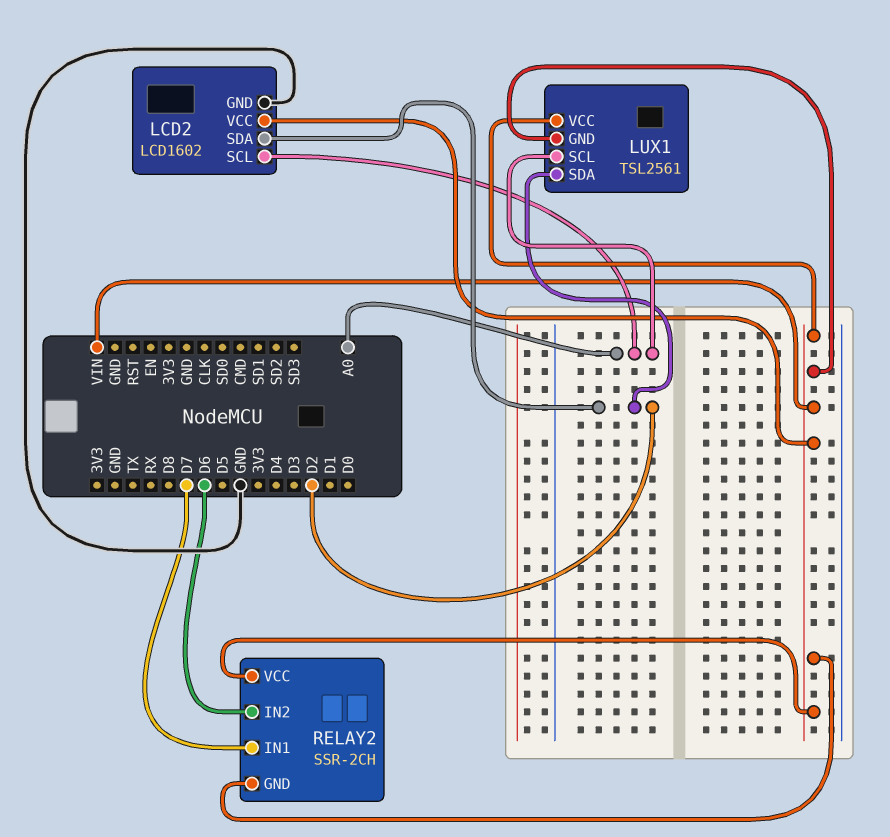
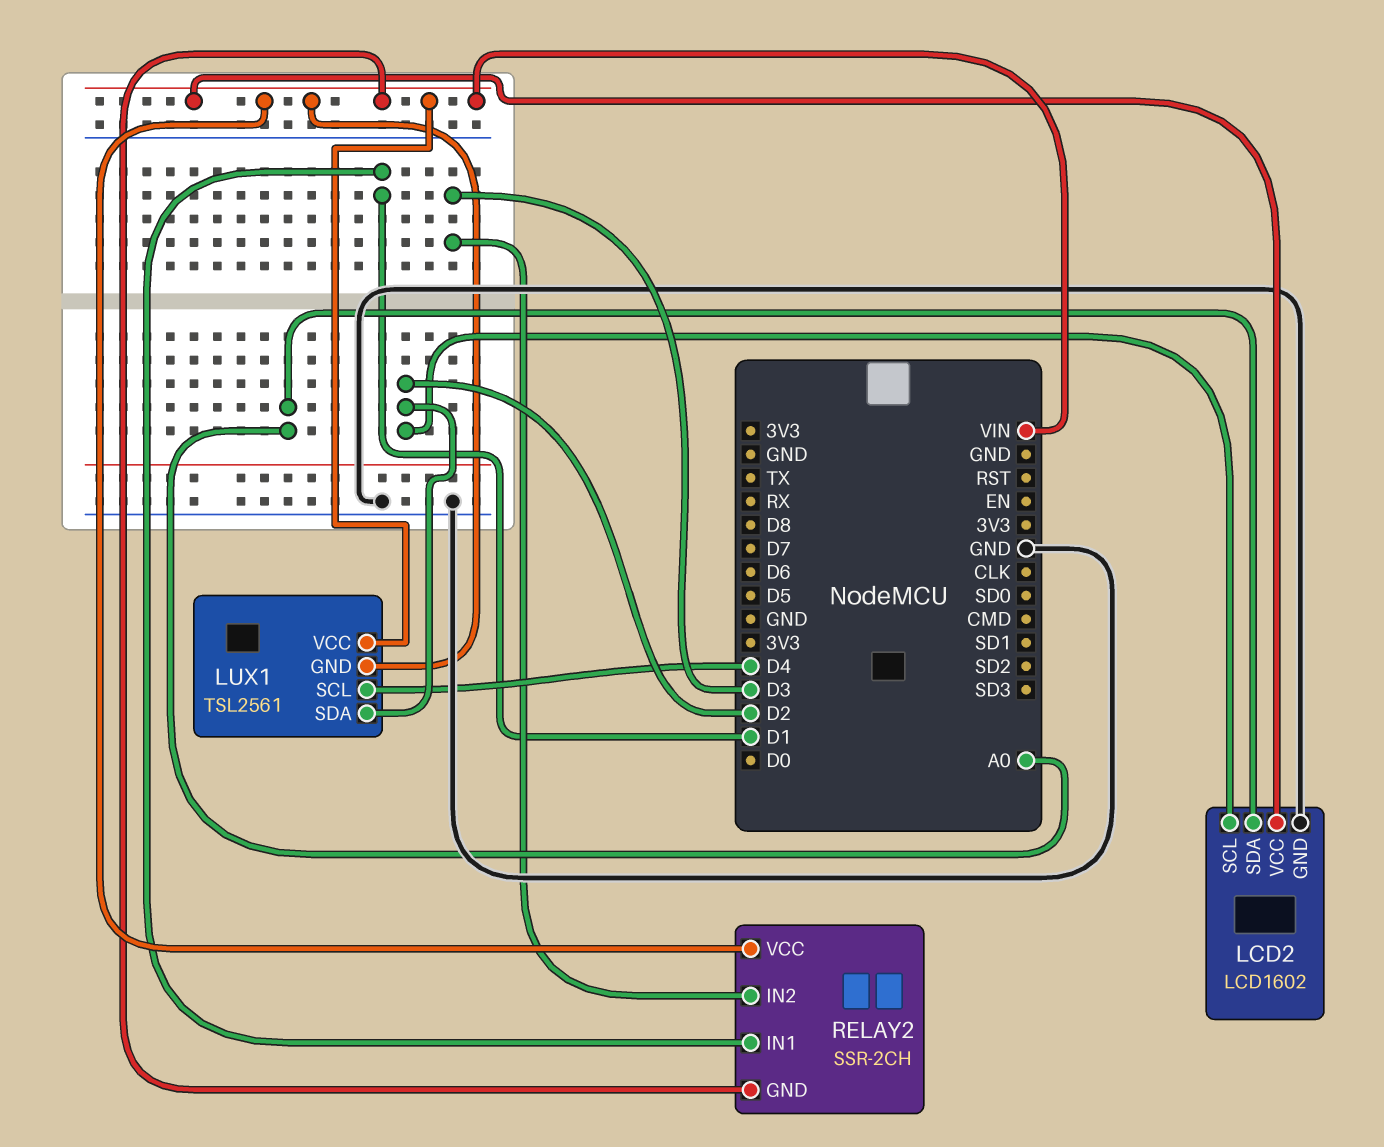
LCD2 pin SCL: A0 -> D2
LCD2 pin SDA: D2 -> A0
LUX1 pin SCL: A0 -> D4
RELAY2 pin IN1: D7 -> D1
RELAY2 pin IN2: D6 -> D3

